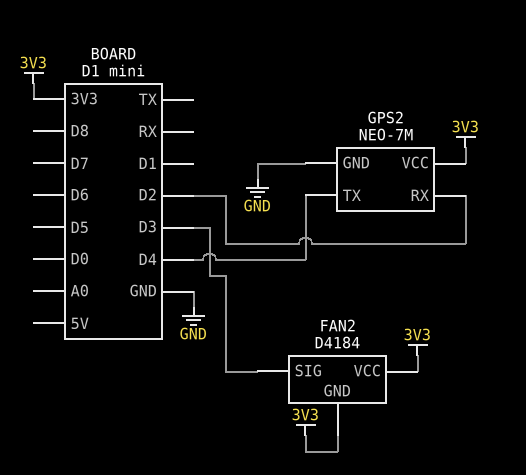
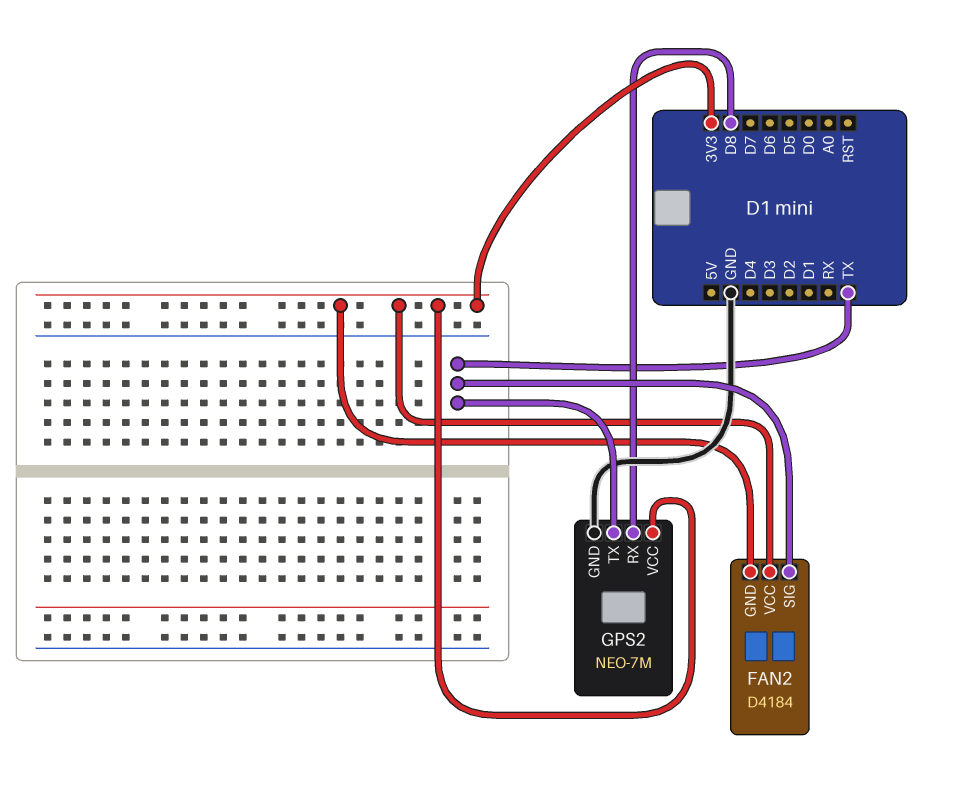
FAN2 pin SIG: D3 -> TX
GPS2 pin RX: D2 -> D8
GPS2 pin TX: D4 -> TX

